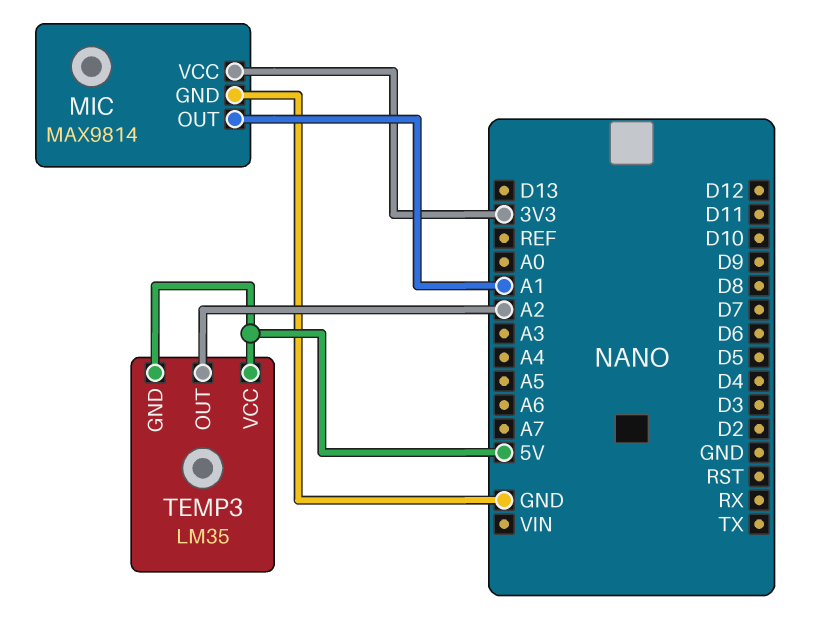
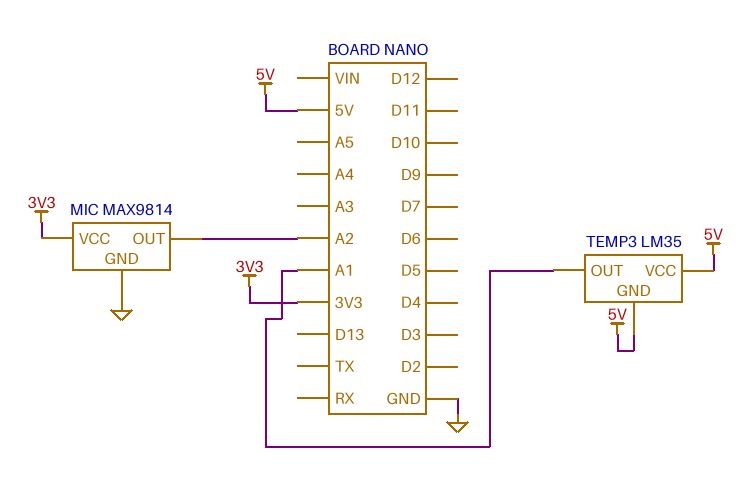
MIC pin OUT: A1 -> A2
TEMP3 pin OUT: A2 -> A1

